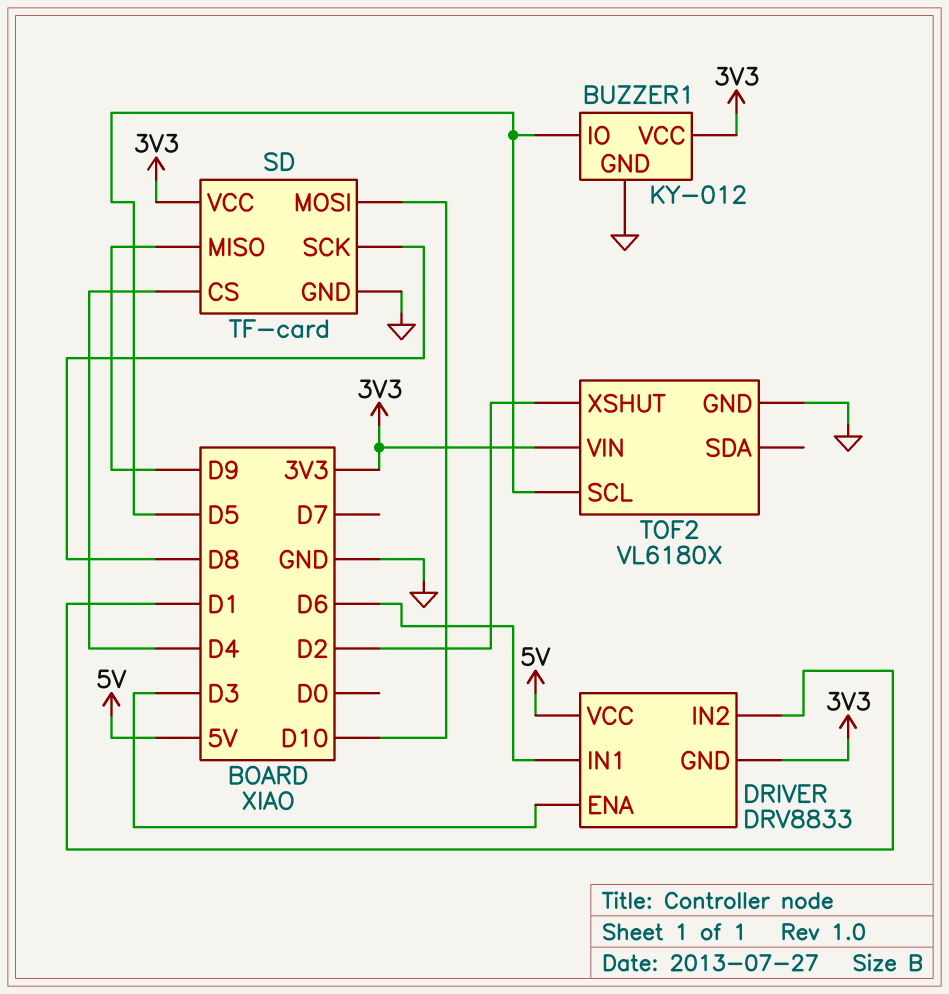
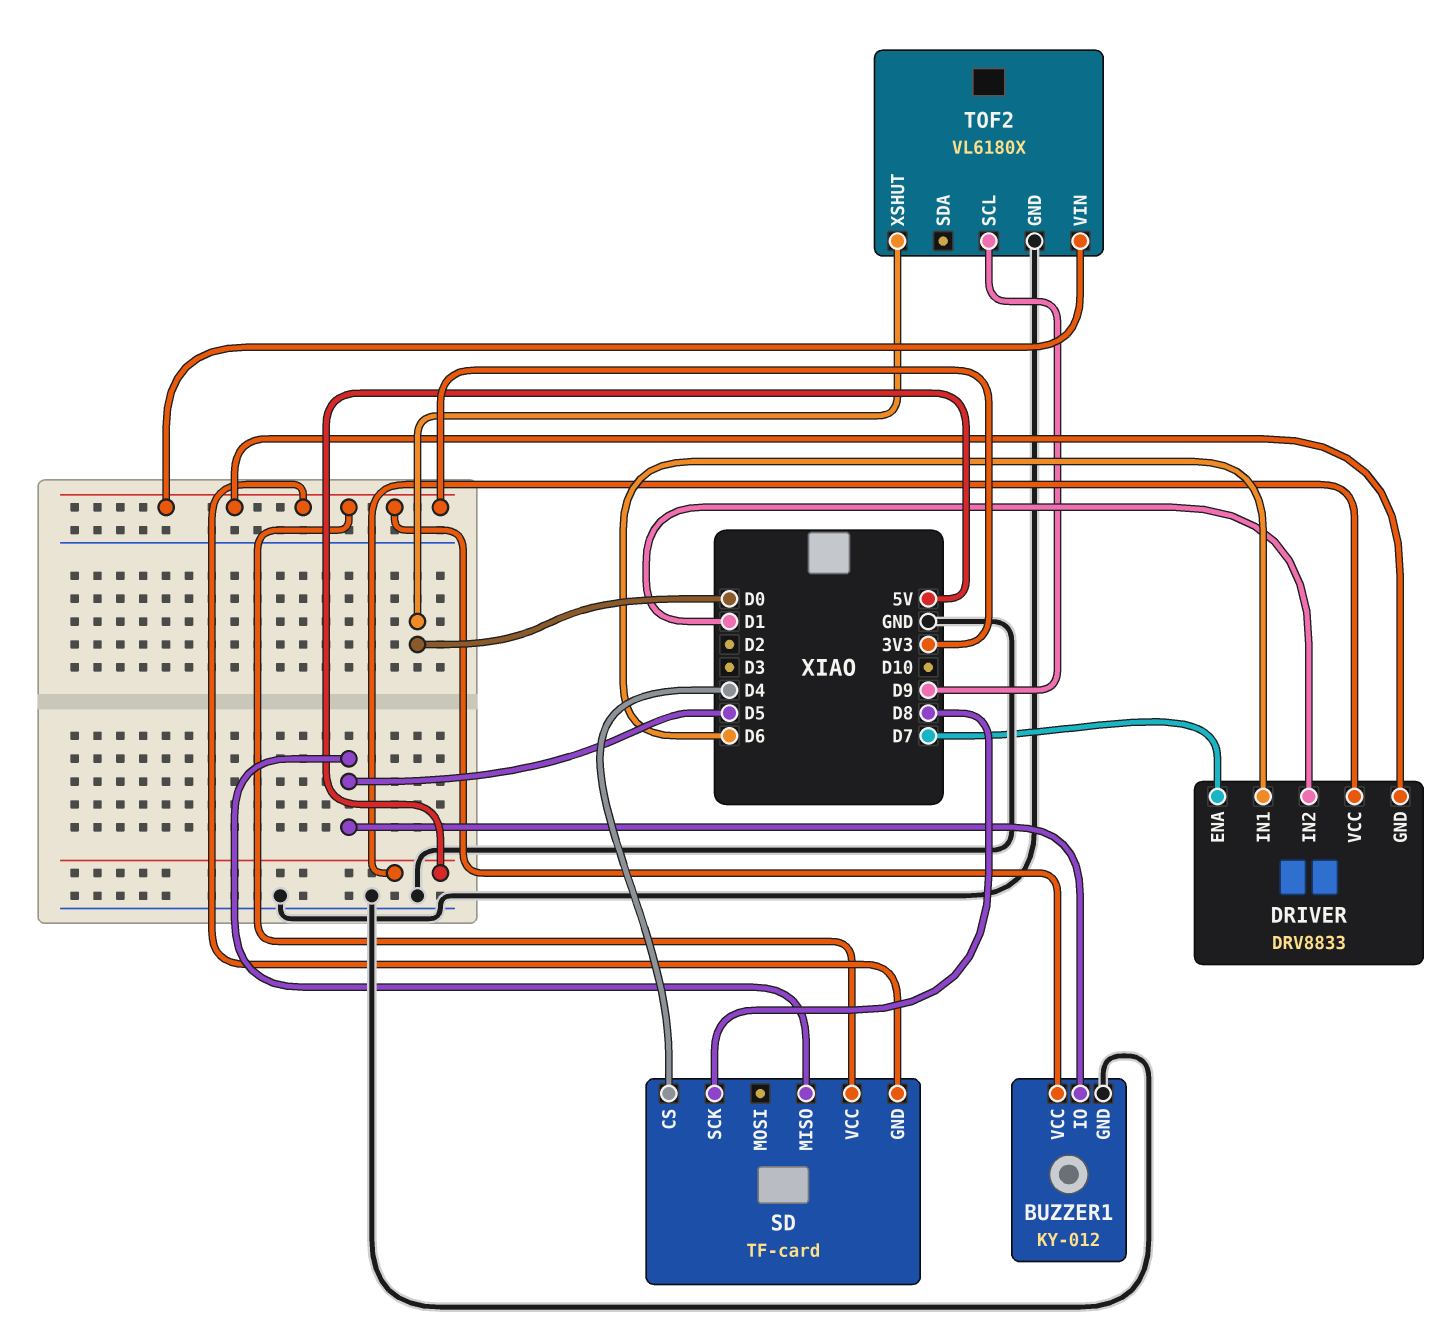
DRIVER pin ENA: D3 -> D7
SD pin GND: GND -> 3V3
SD pin MISO: D9 -> D5
SD pin MOSI: D10 -> none
TOF2 pin SCL: D5 -> D9
TOF2 pin XSHUT: D2 -> D0

